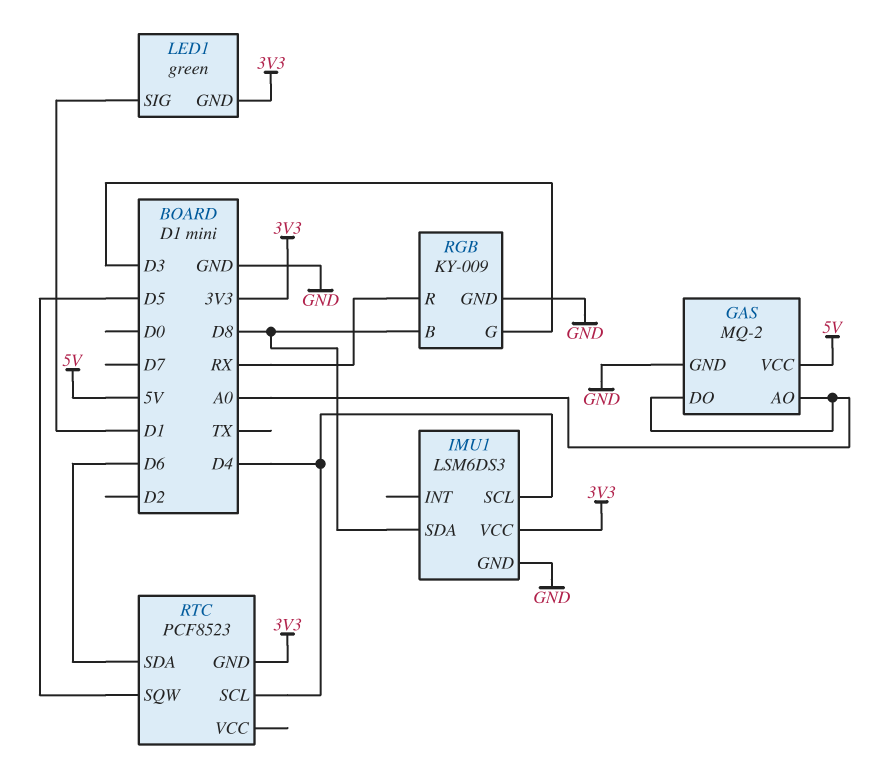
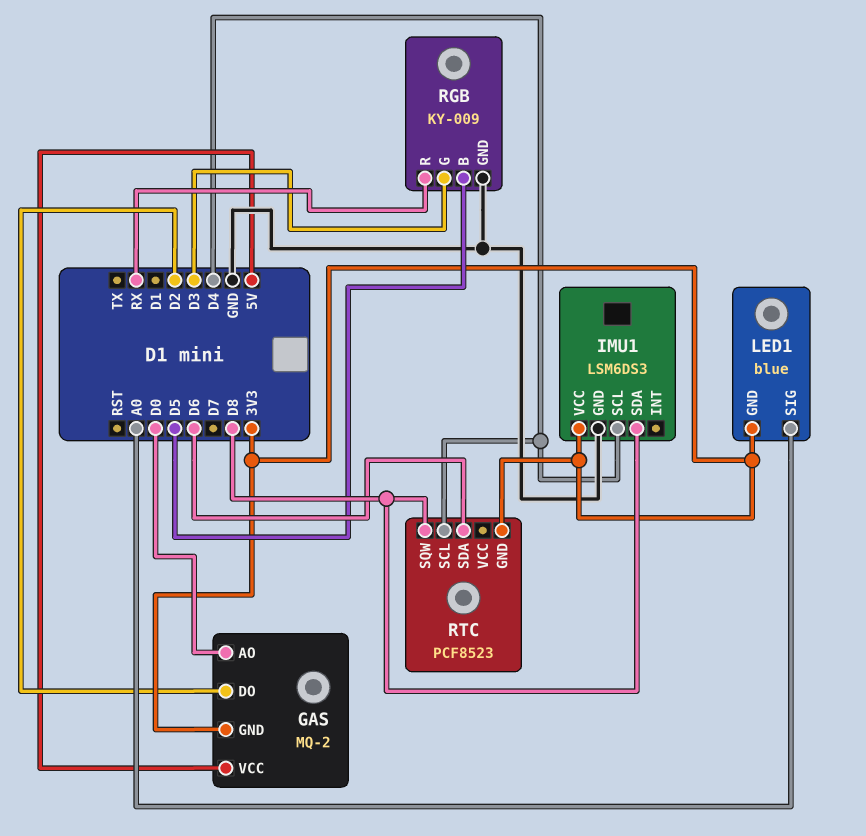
GAS pin AO: A0 -> D0
GAS pin DO: A0 -> D2
GAS pin GND: GND -> 3V3
LED1: green -> blue
LED1 pin SIG: D1 -> A0
RGB pin B: D8 -> D5
RTC pin SQW: D5 -> D8

